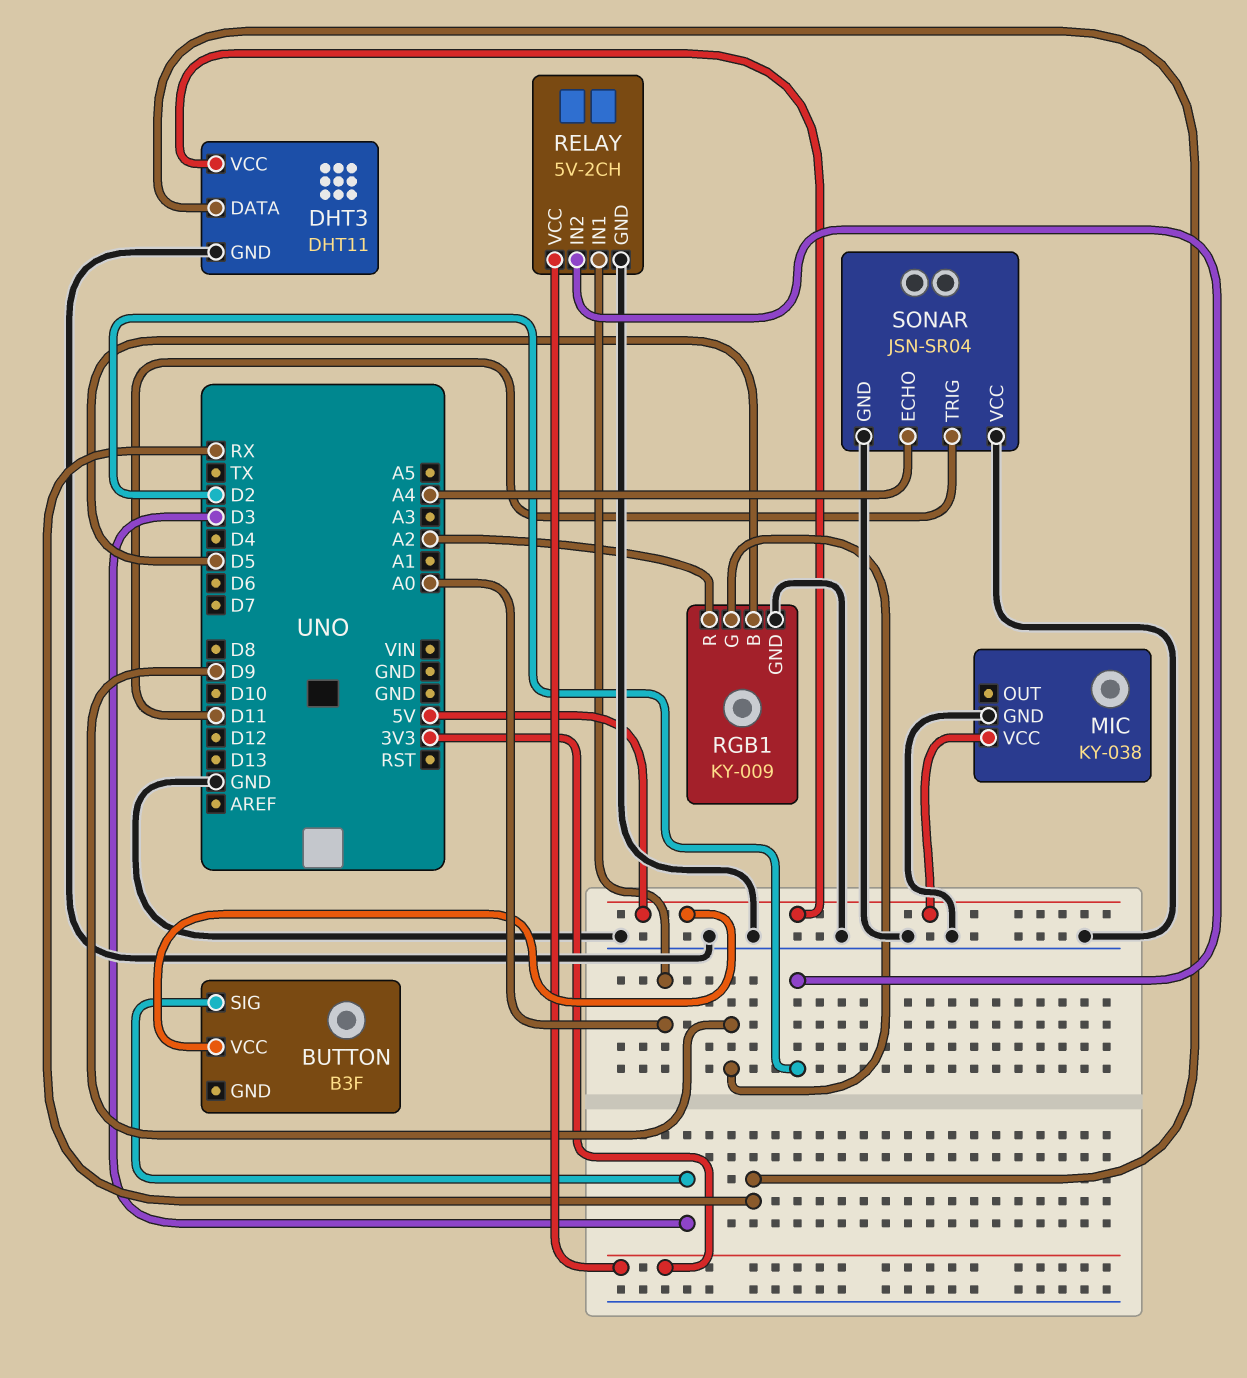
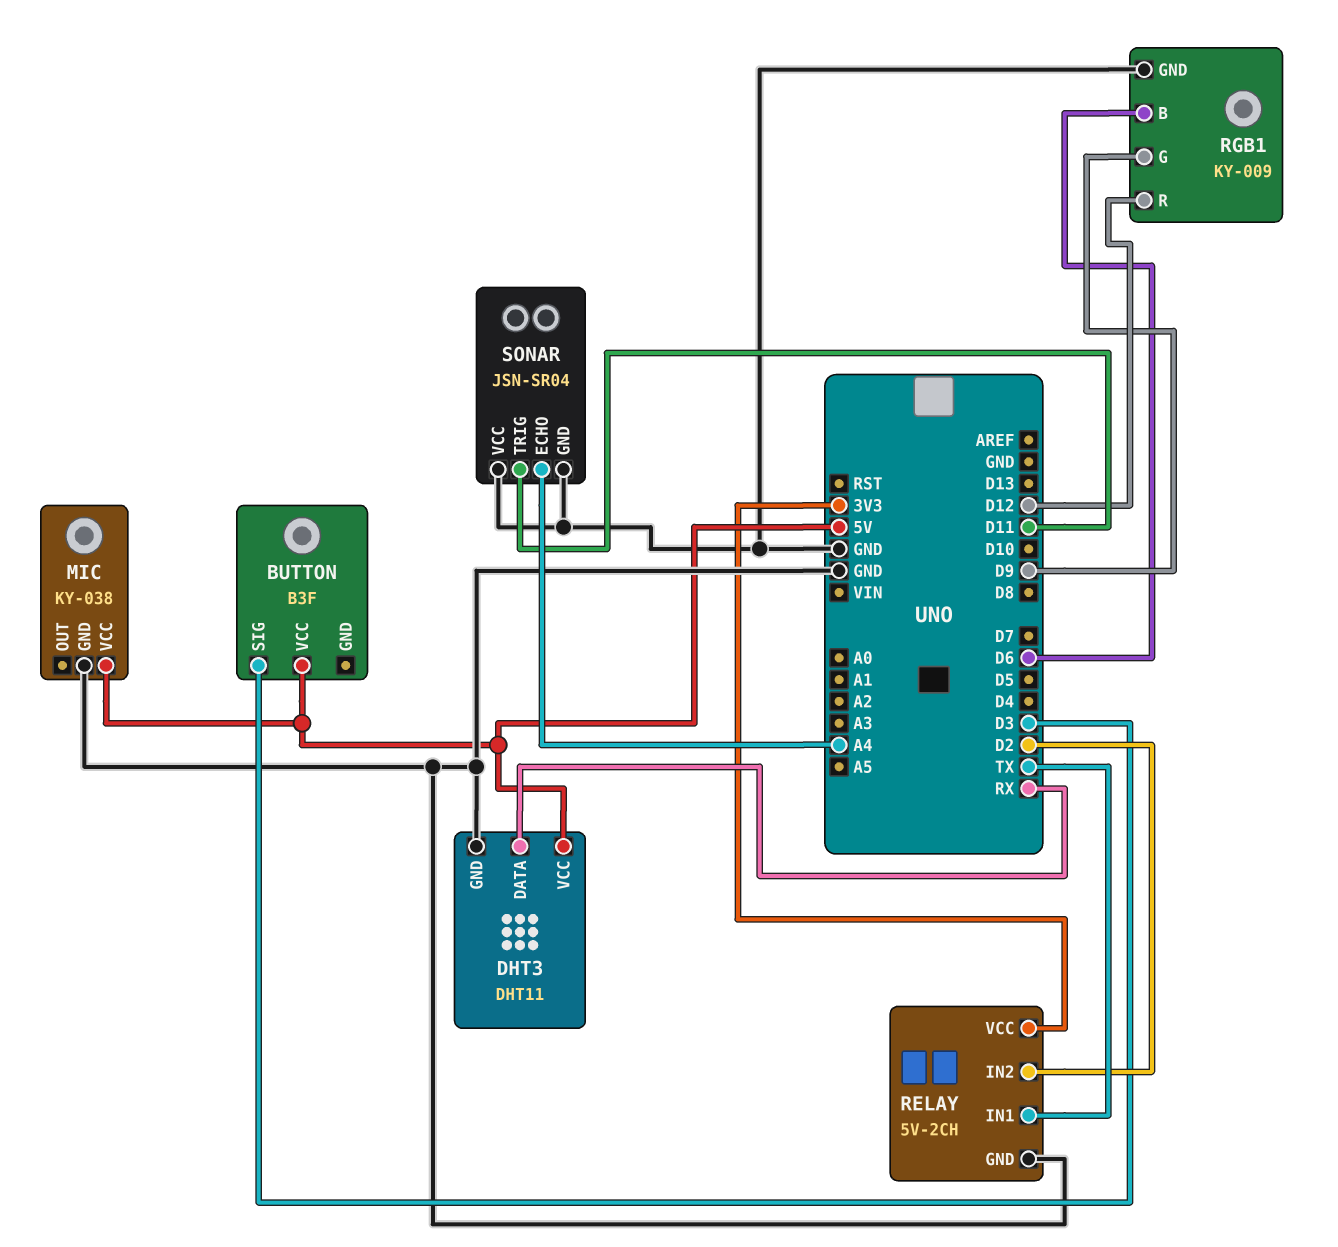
RELAY pin IN1: A0 -> TX
RGB1 pin B: D5 -> D6
RGB1 pin R: A2 -> D12

